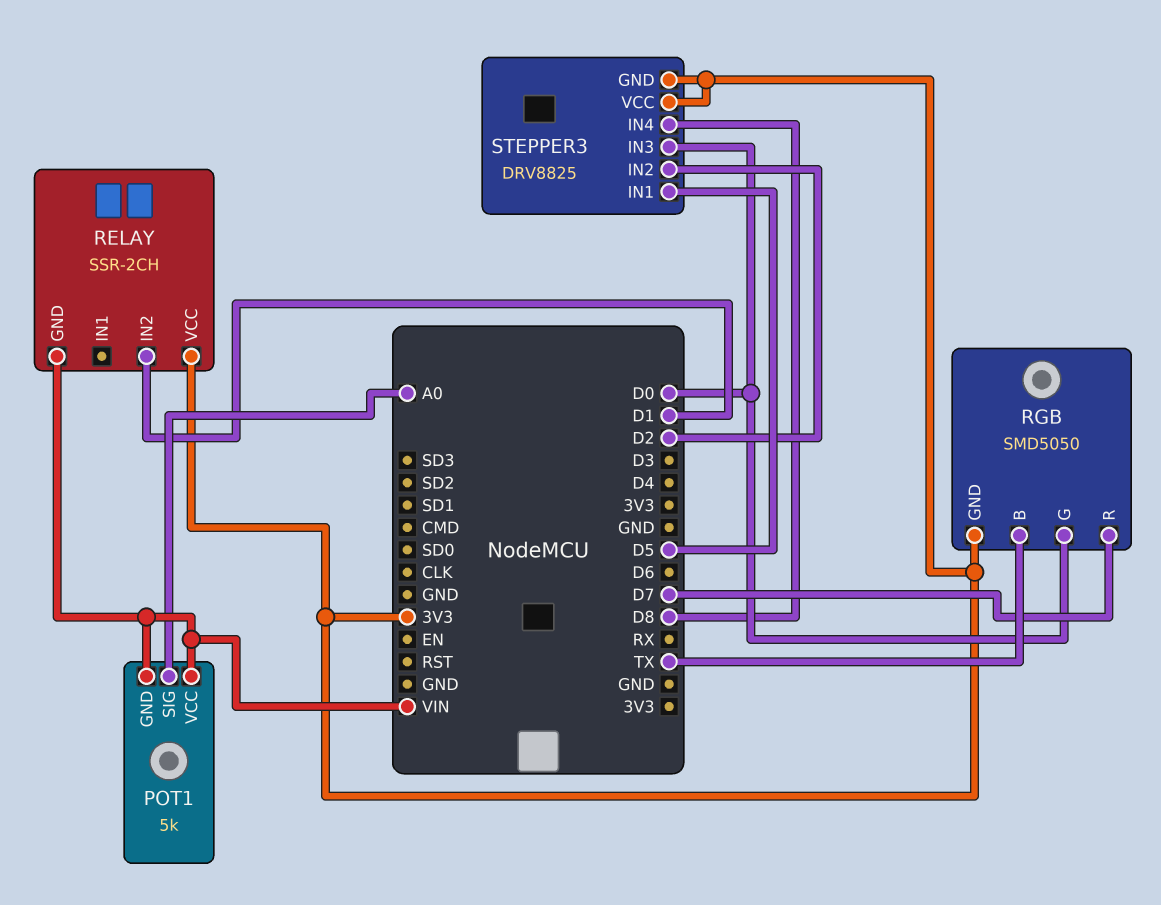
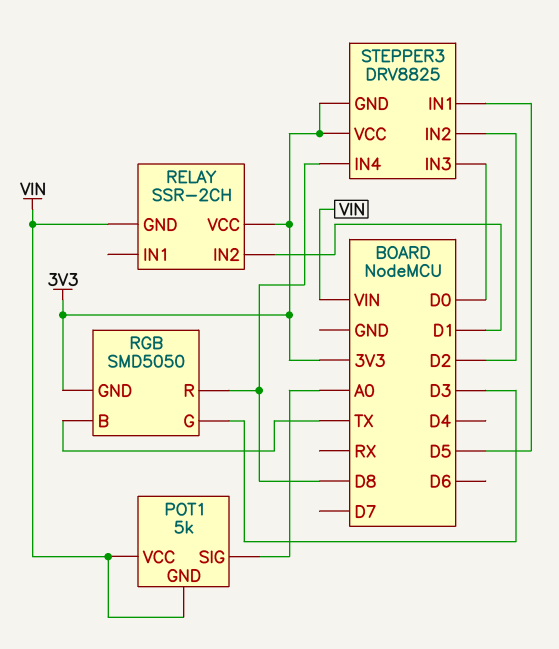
RGB pin G: D0 -> D3
RGB pin R: D7 -> D8

